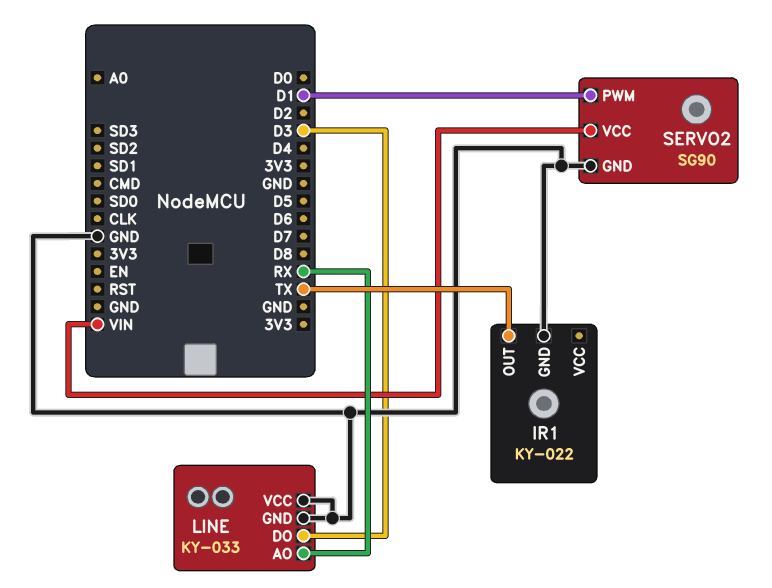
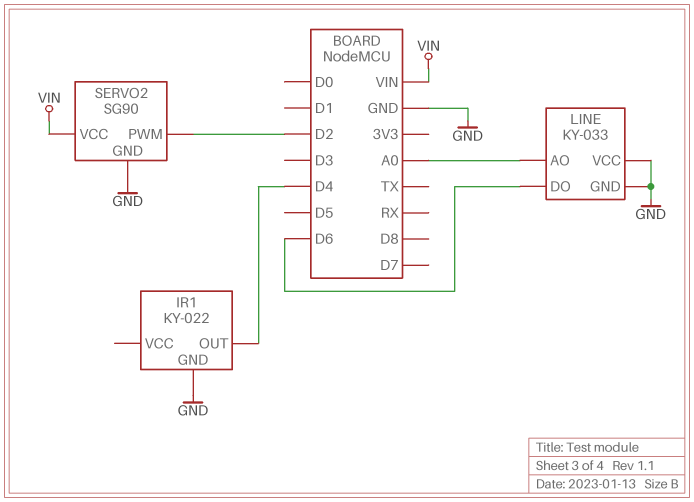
IR1 pin OUT: TX -> D4
LINE pin AO: RX -> A0
LINE pin DO: D3 -> D6
SERVO2 pin PWM: D1 -> D2

